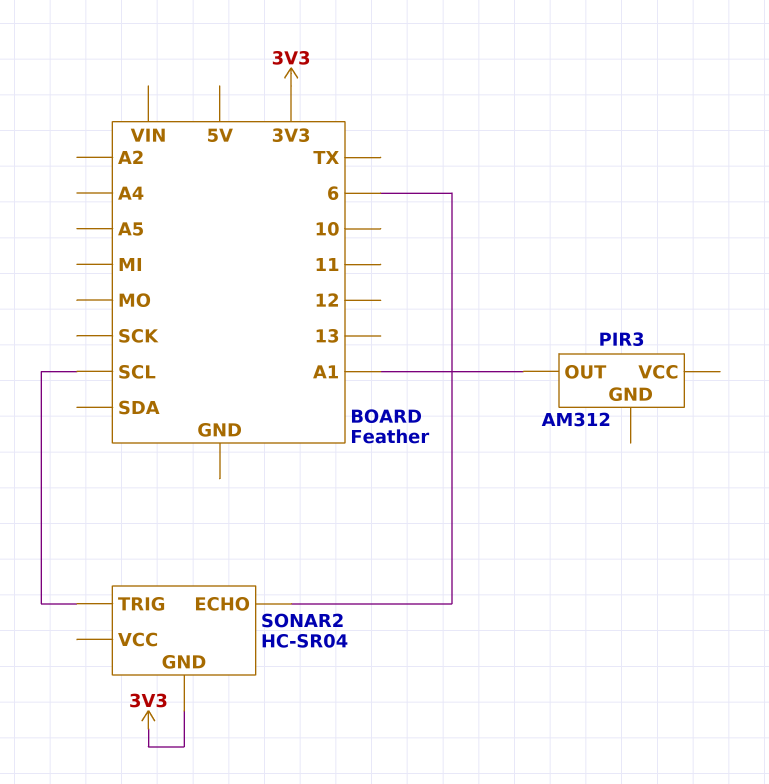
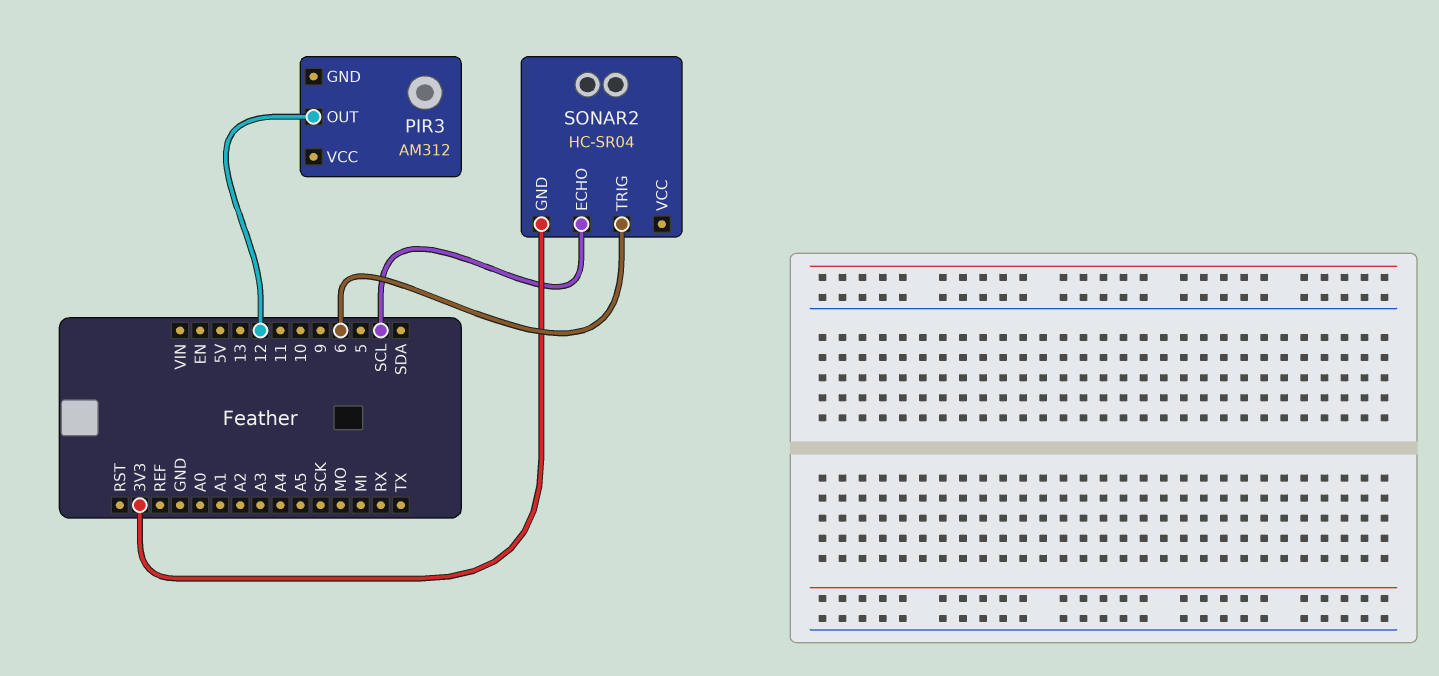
PIR3 pin OUT: A1 -> 12
SONAR2 pin ECHO: 6 -> SCL
SONAR2 pin TRIG: SCL -> 6

